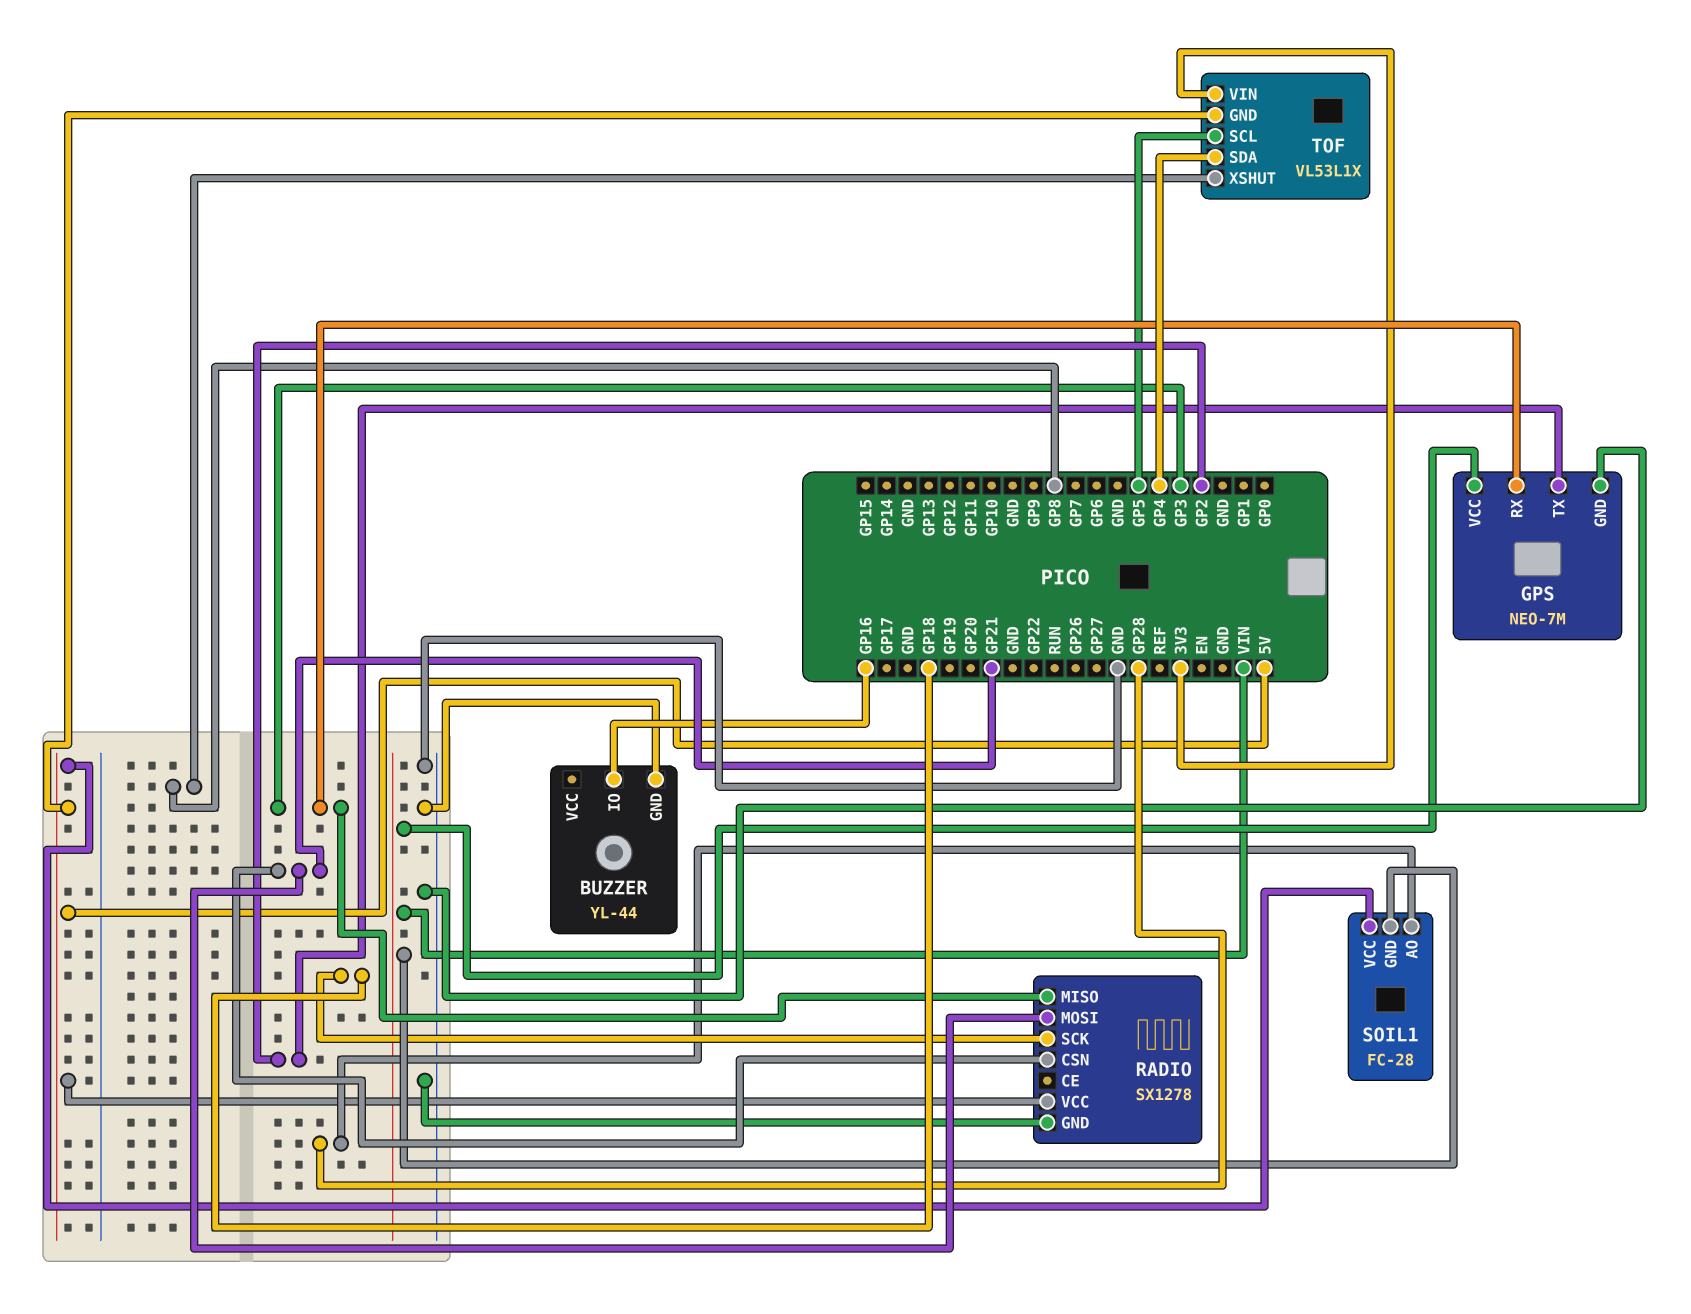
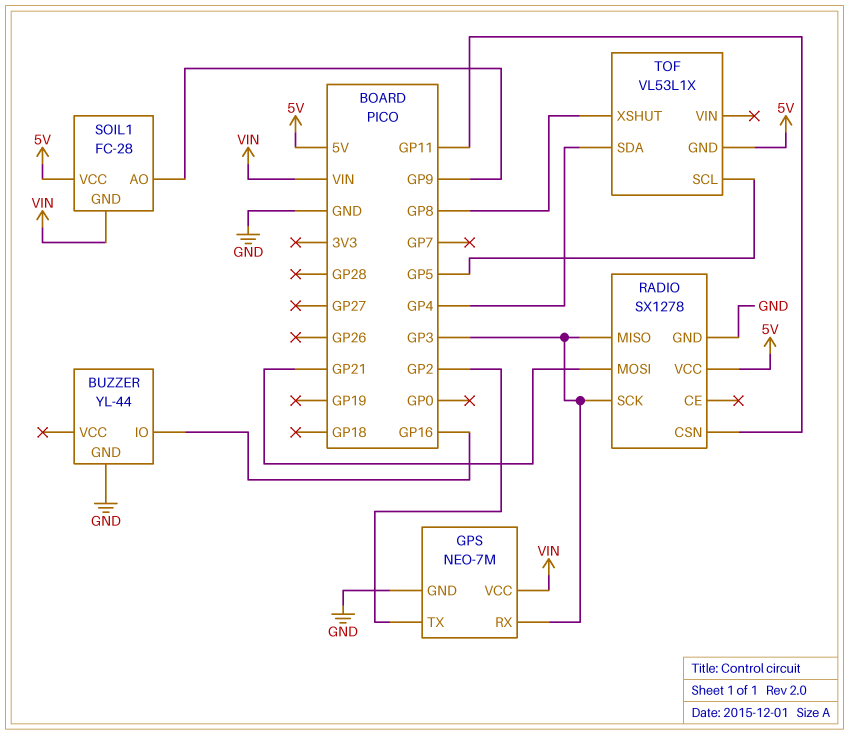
RADIO pin CSN: GP21 -> GP11
RADIO pin SCK: GP18 -> GP3
SOIL1 pin AO: GP28 -> GP9
TOF pin VIN: 3V3 -> none

